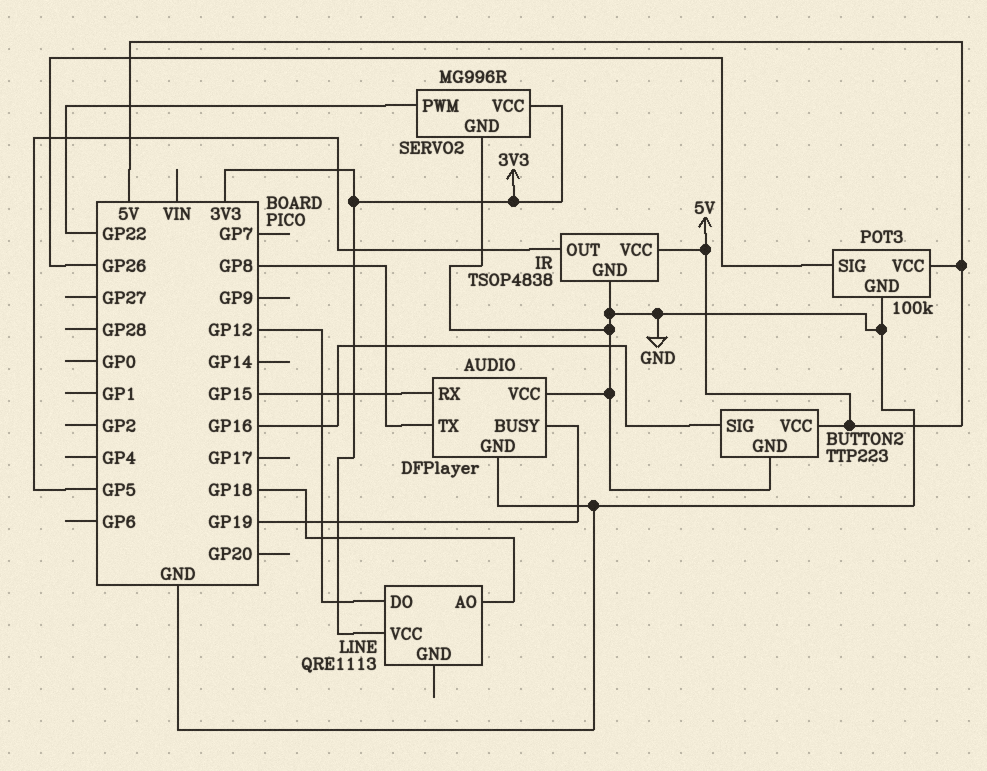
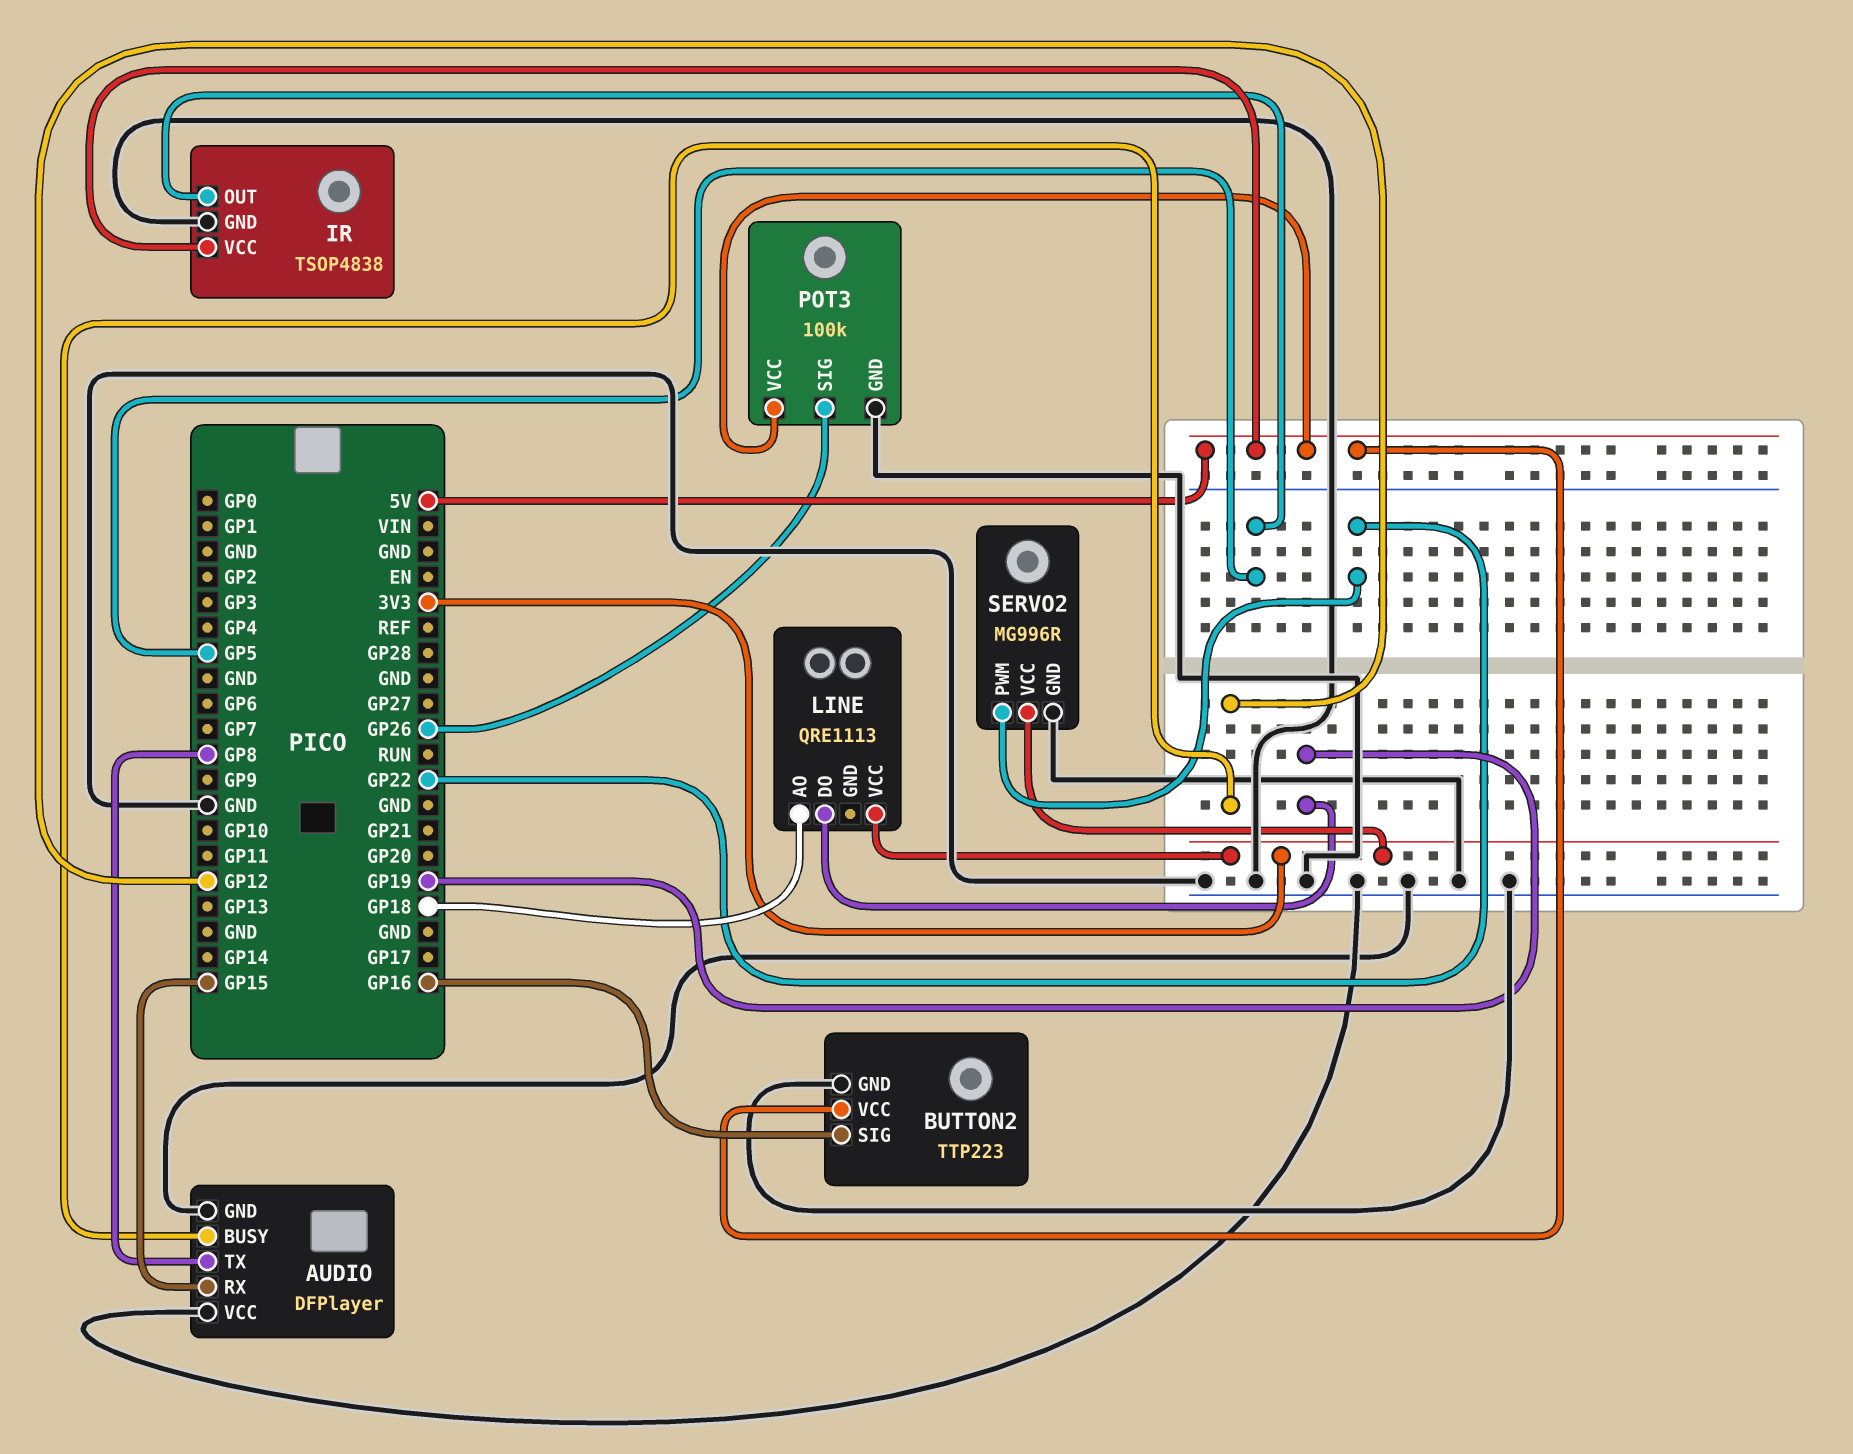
AUDIO pin BUSY: GP19 -> GP12
LINE pin DO: GP12 -> GP19

